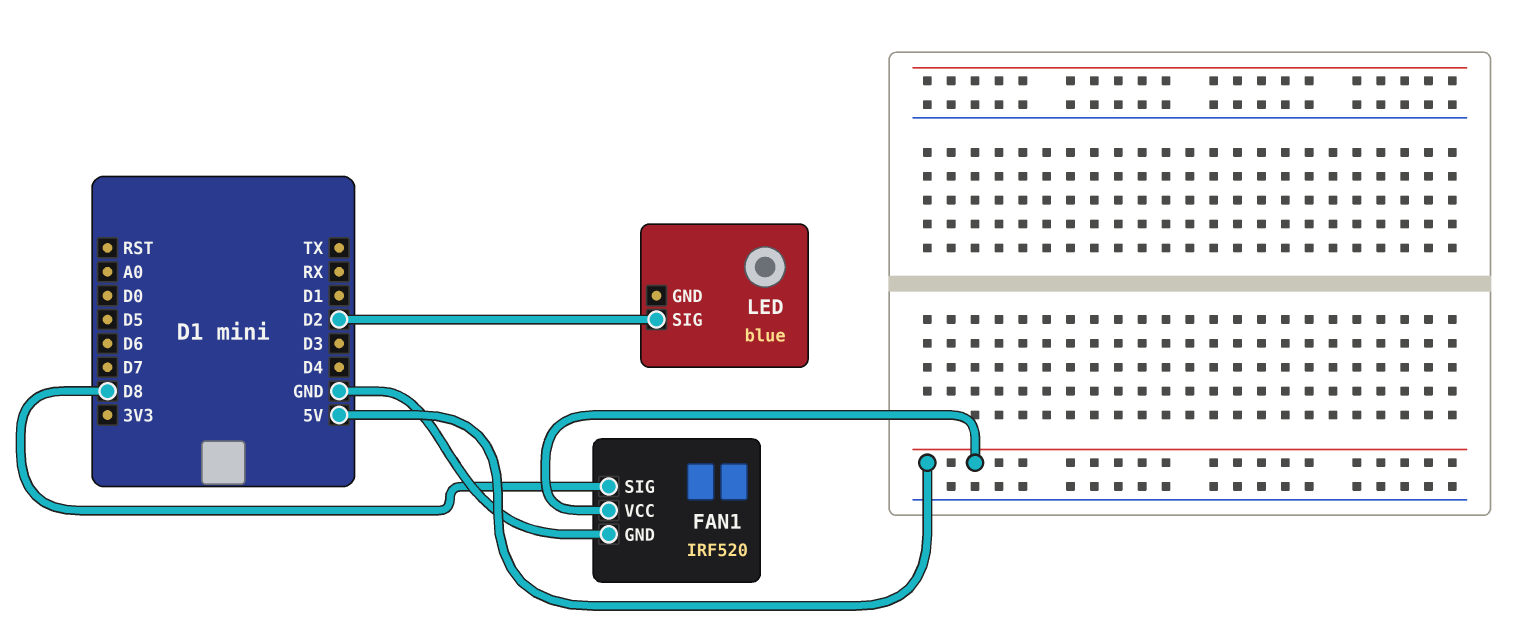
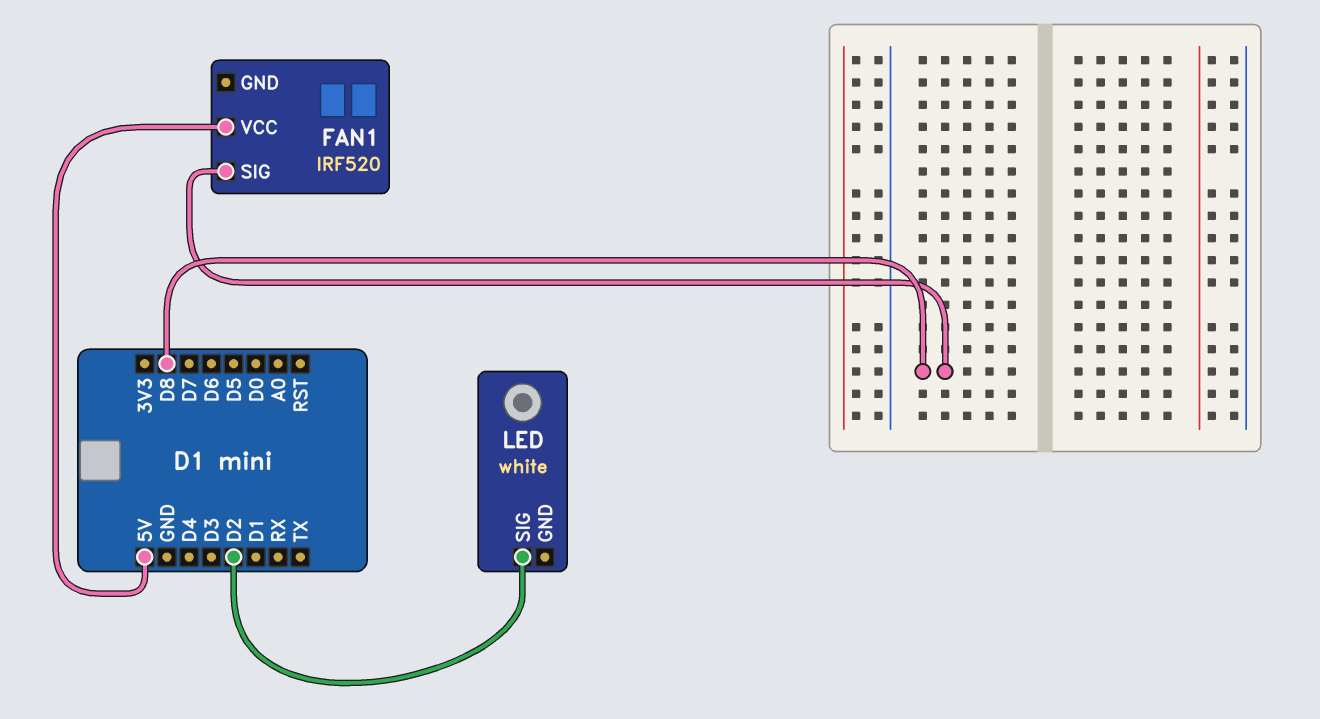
FAN1 pin GND: GND -> none
LED: blue -> white

